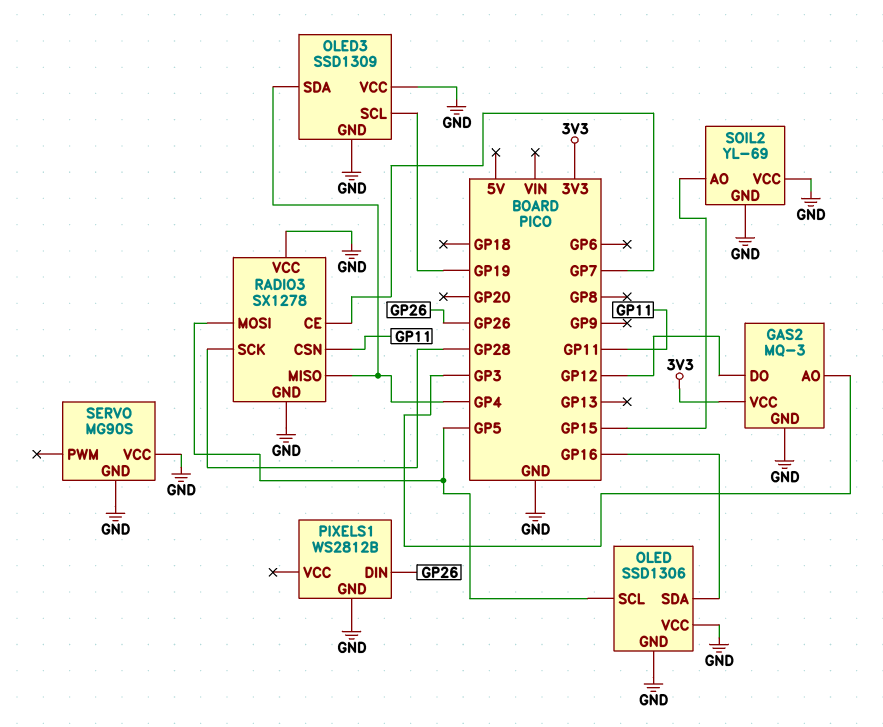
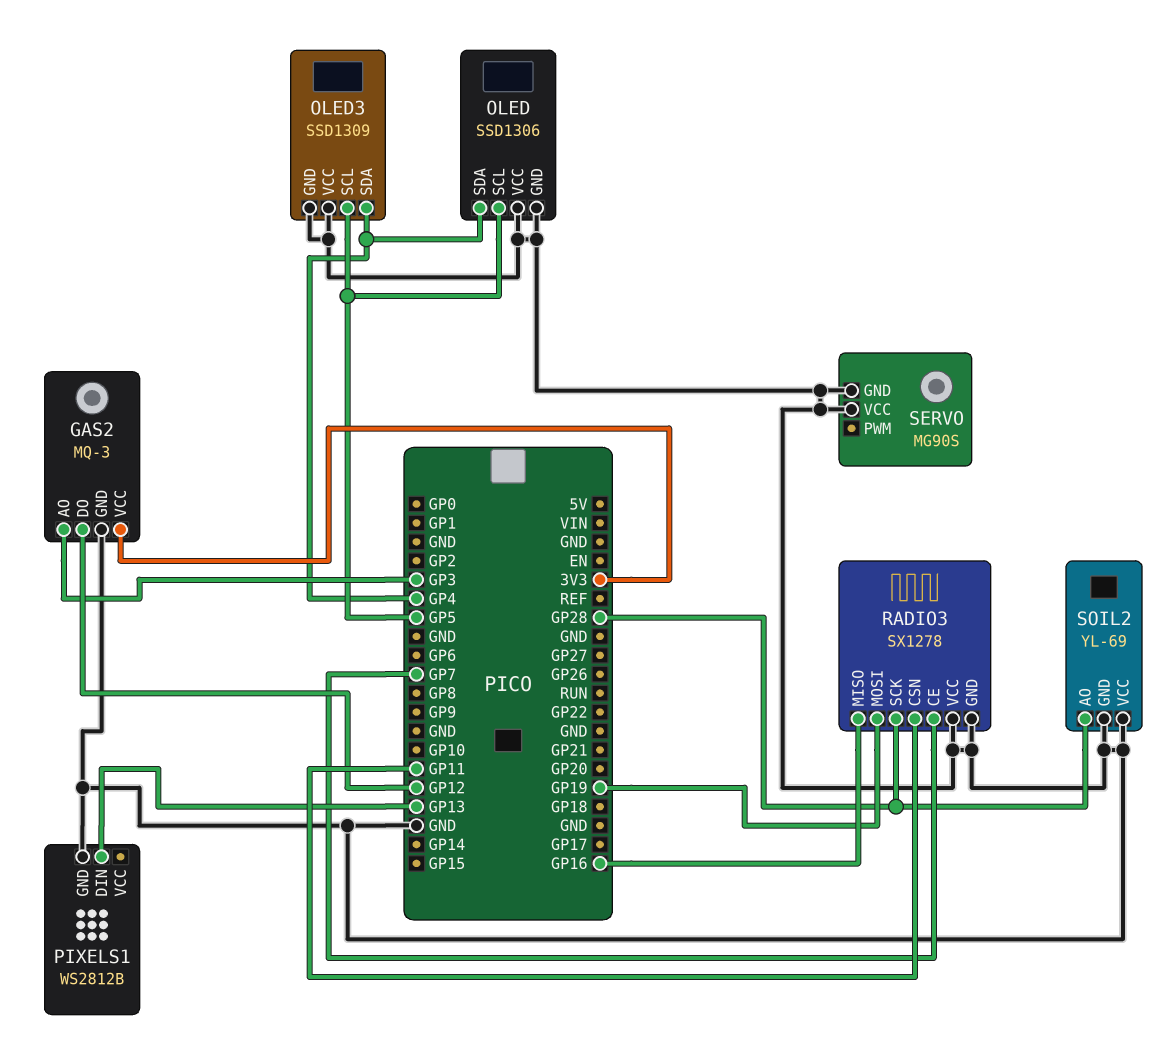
OLED pin SDA: GP16 -> GP4
OLED3 pin SCL: GP19 -> GP5
PIXELS1 pin DIN: GP26 -> GP13
RADIO3 pin MISO: GP4 -> GP16
RADIO3 pin MOSI: GP5 -> GP19
SOIL2 pin AO: GP15 -> GP28

